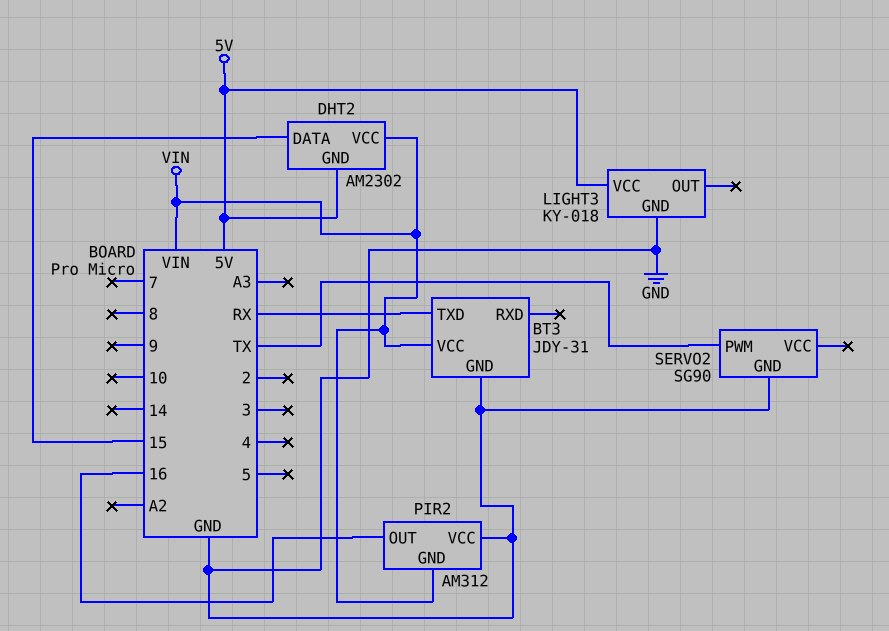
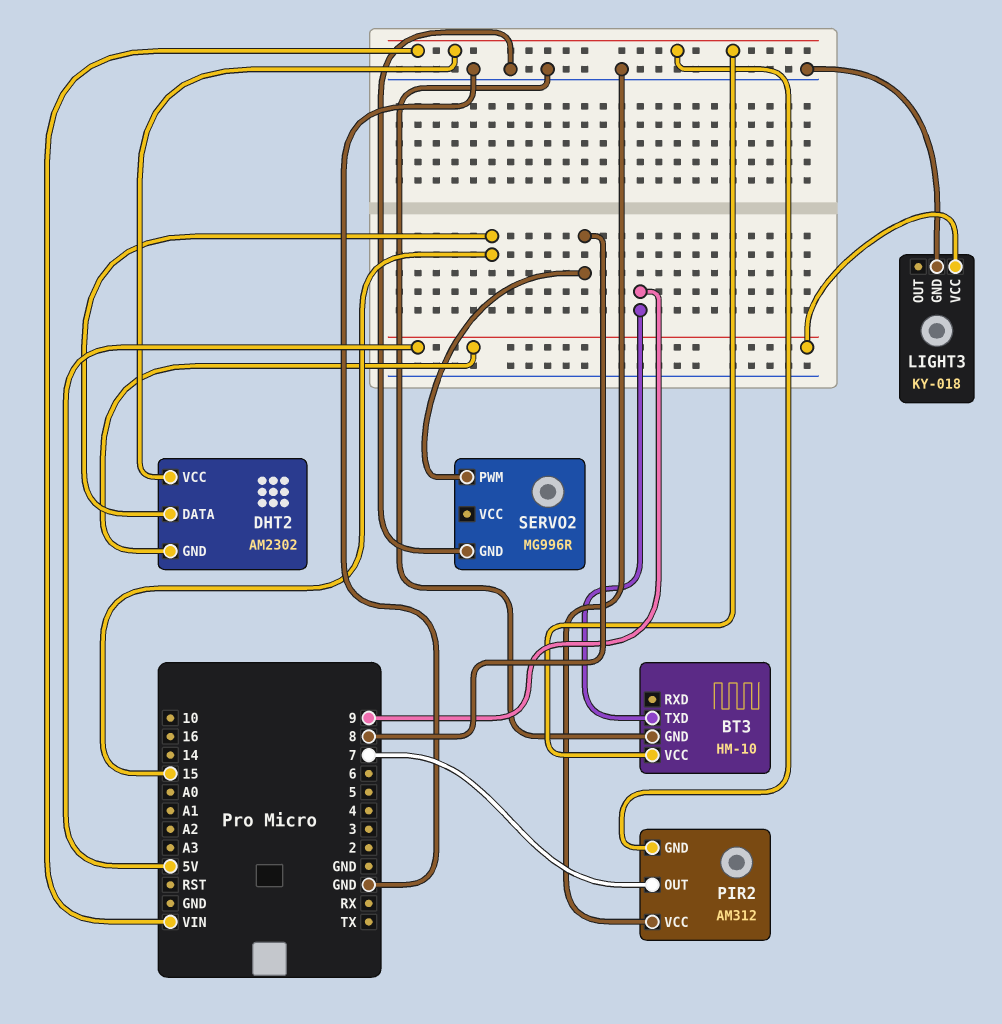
BT3: JDY-31 -> HM-10
BT3 pin TXD: RX -> 9
PIR2 pin OUT: 16 -> 7
SERVO2: SG90 -> MG996R
SERVO2 pin PWM: TX -> 8

